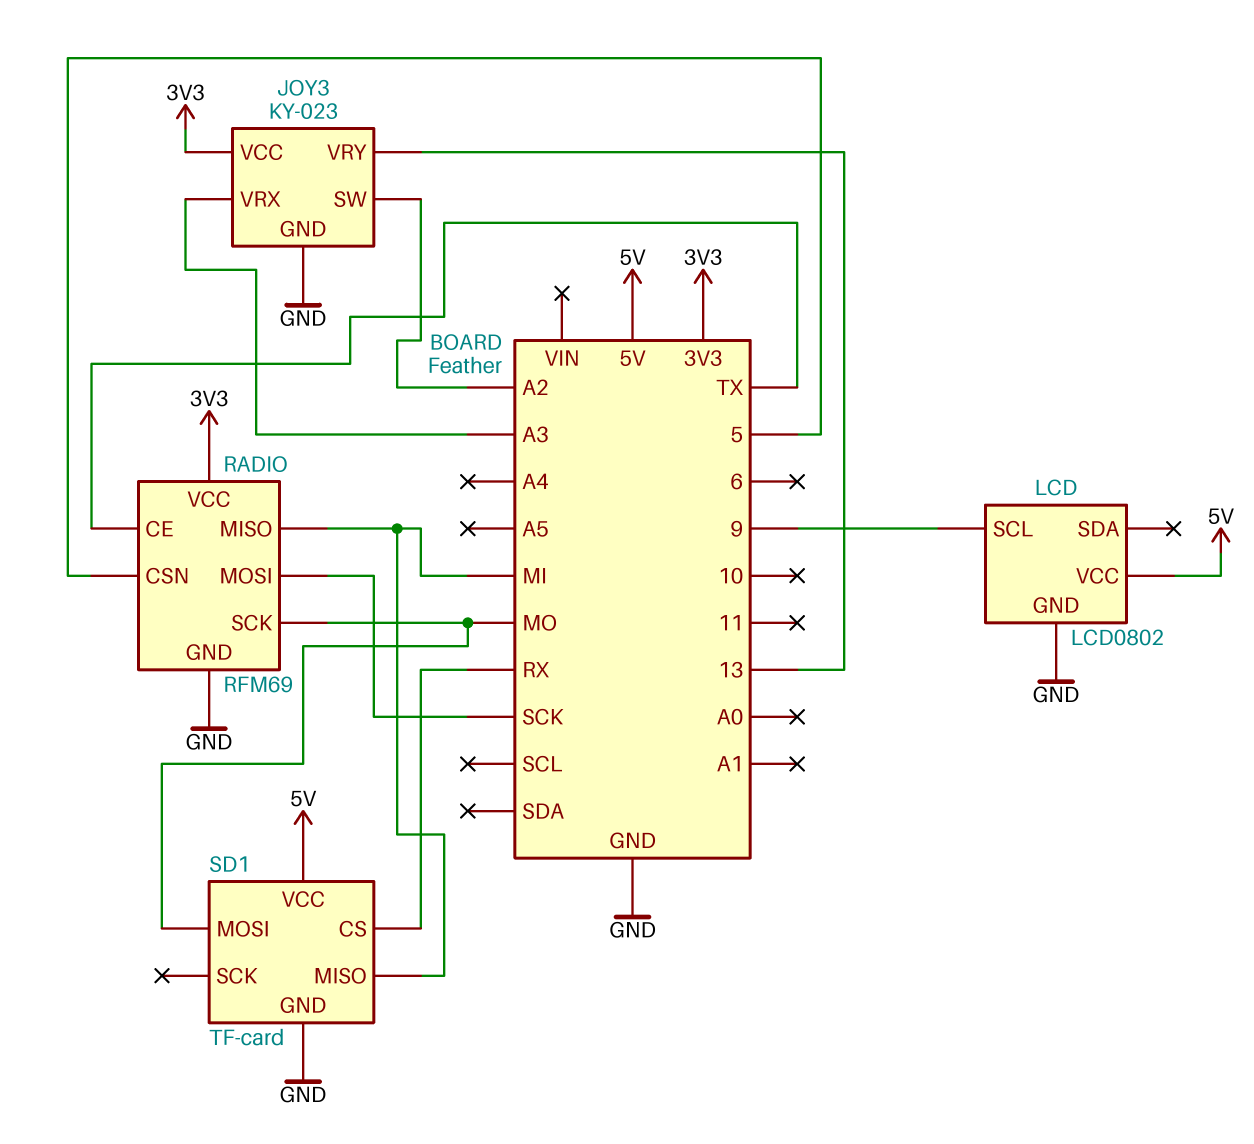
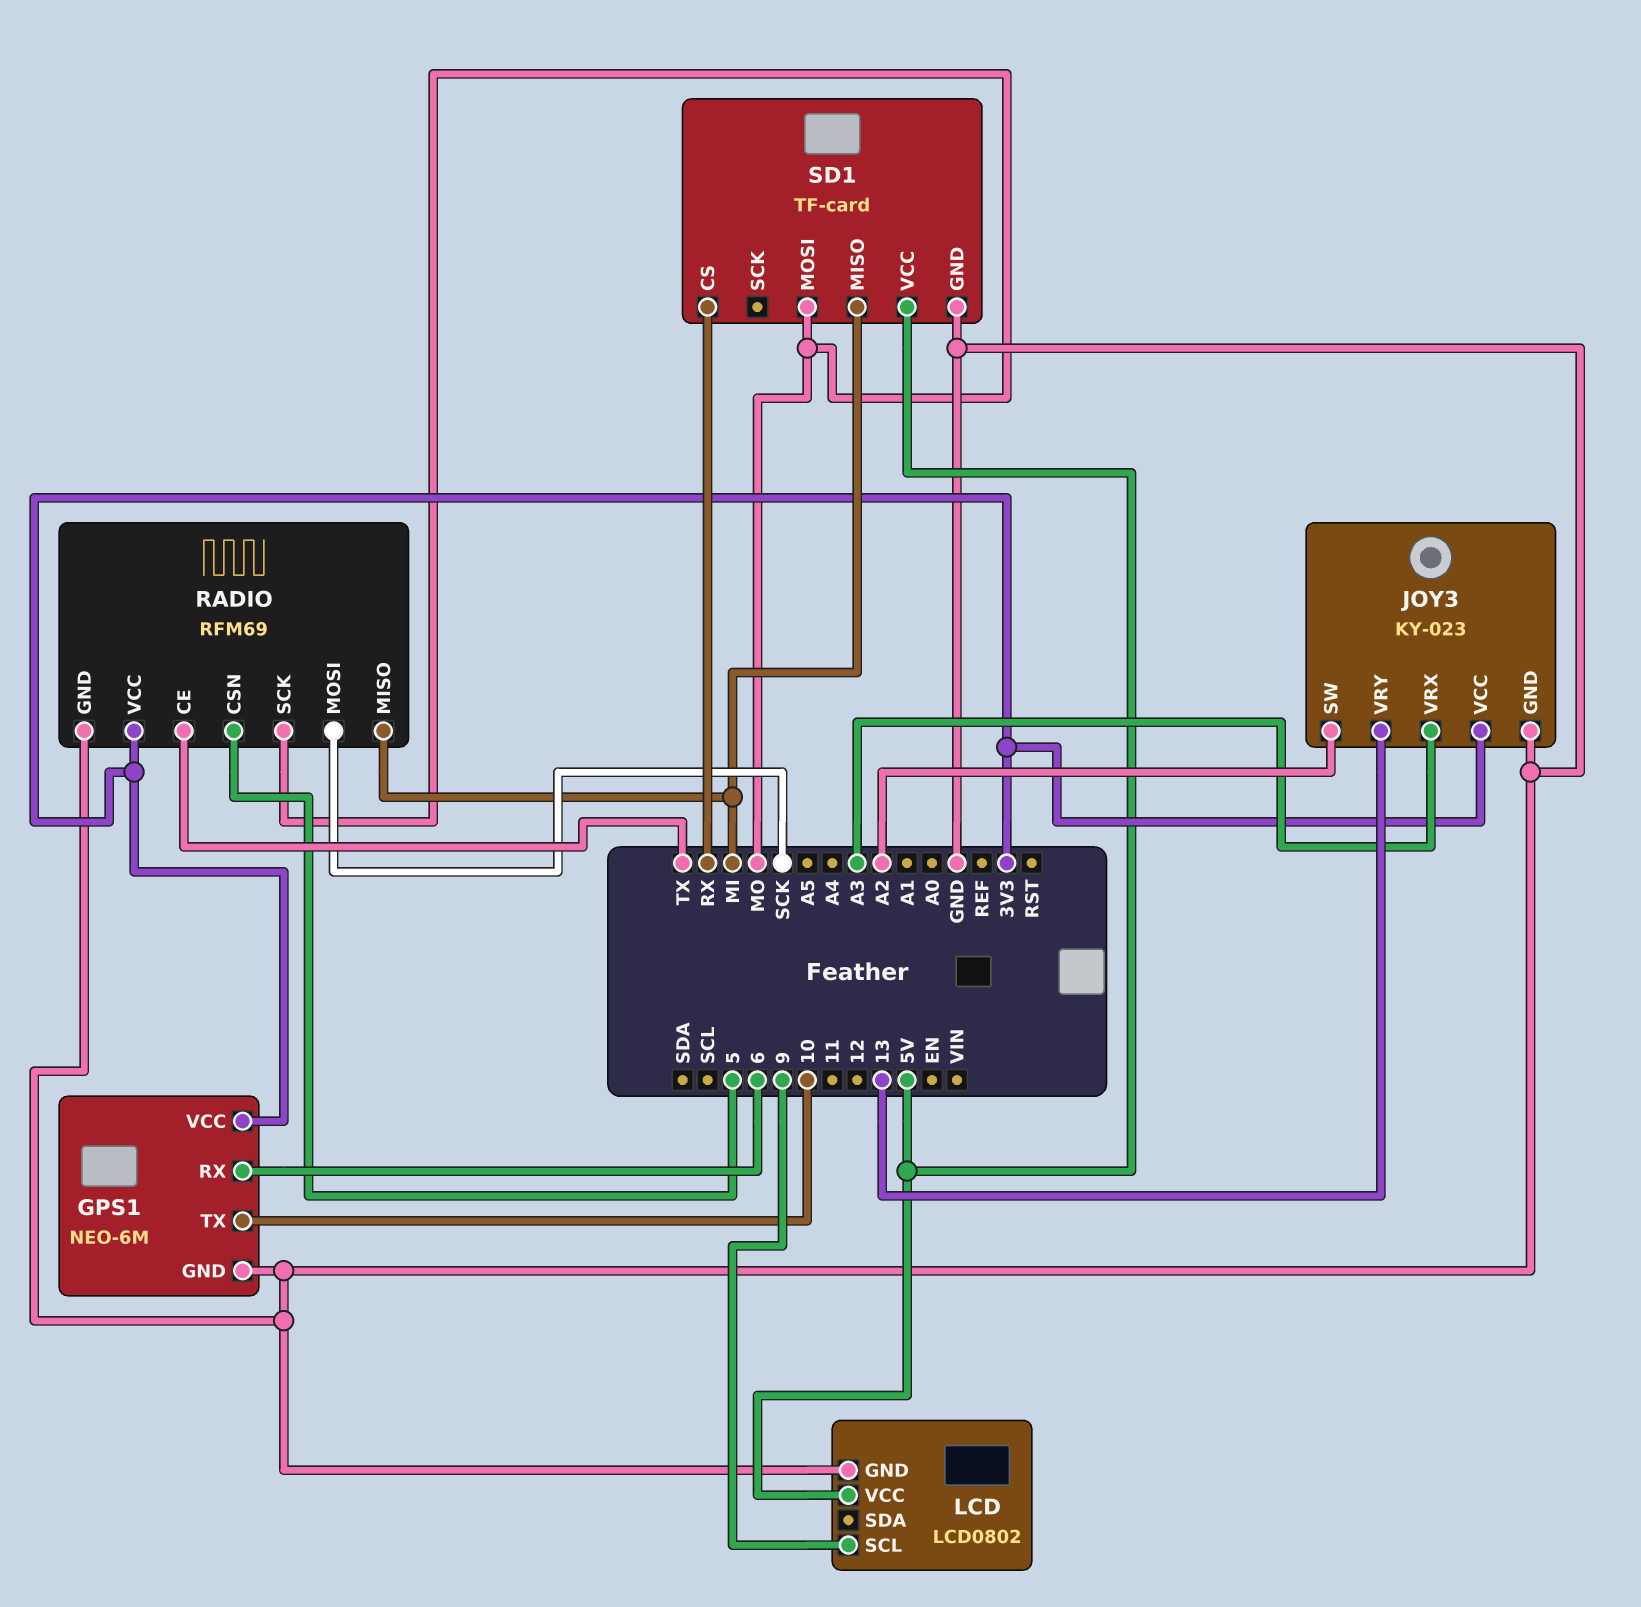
GPS1: none -> NEO-6M
GPS1 pin GND: none -> GND
GPS1 pin RX: none -> 6
GPS1 pin TX: none -> 10
GPS1 pin VCC: none -> 3V3

